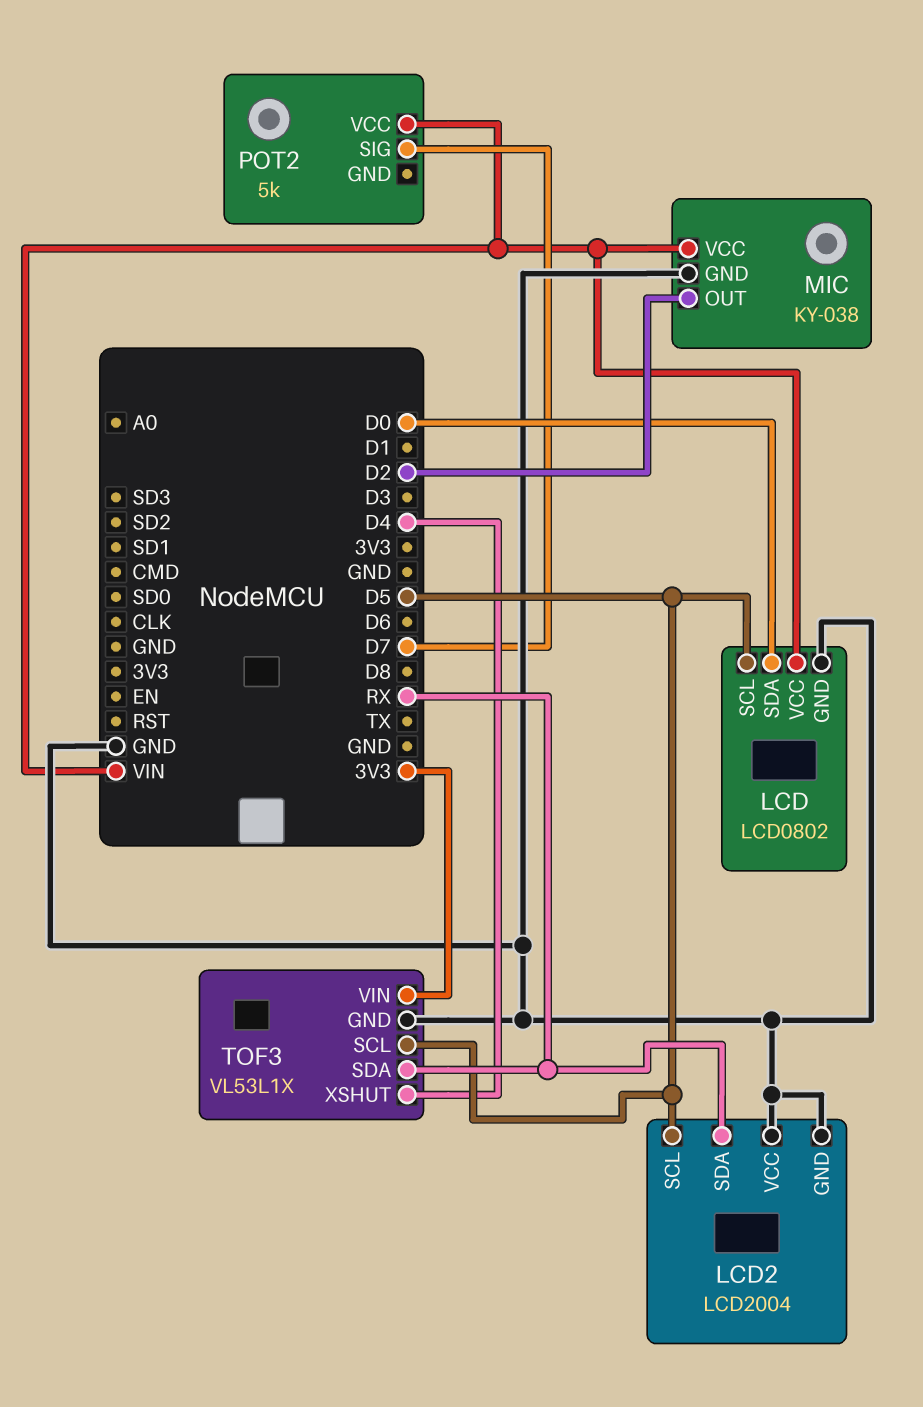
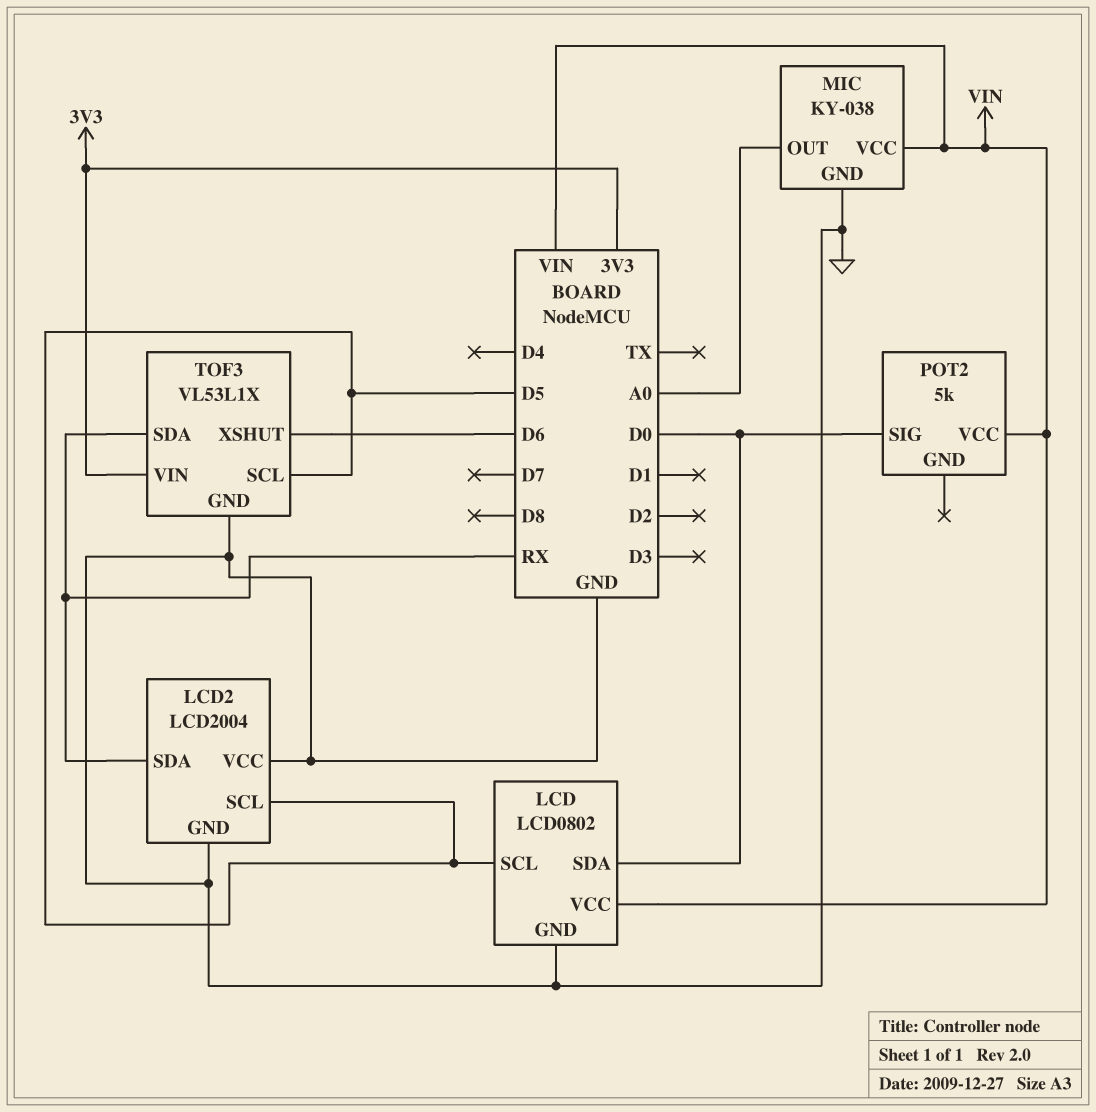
MIC pin OUT: D2 -> A0
POT2 pin SIG: D7 -> D0
TOF3 pin XSHUT: D4 -> D6

